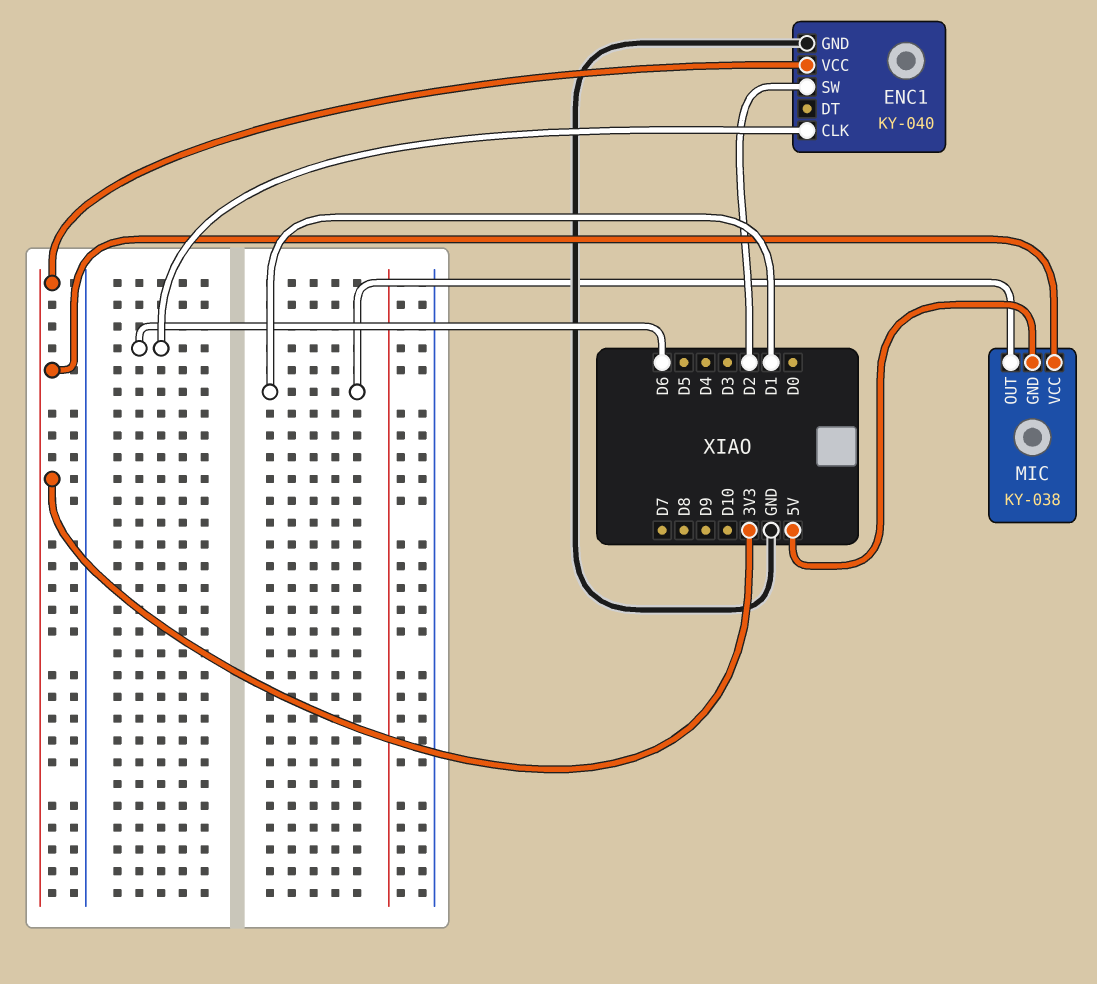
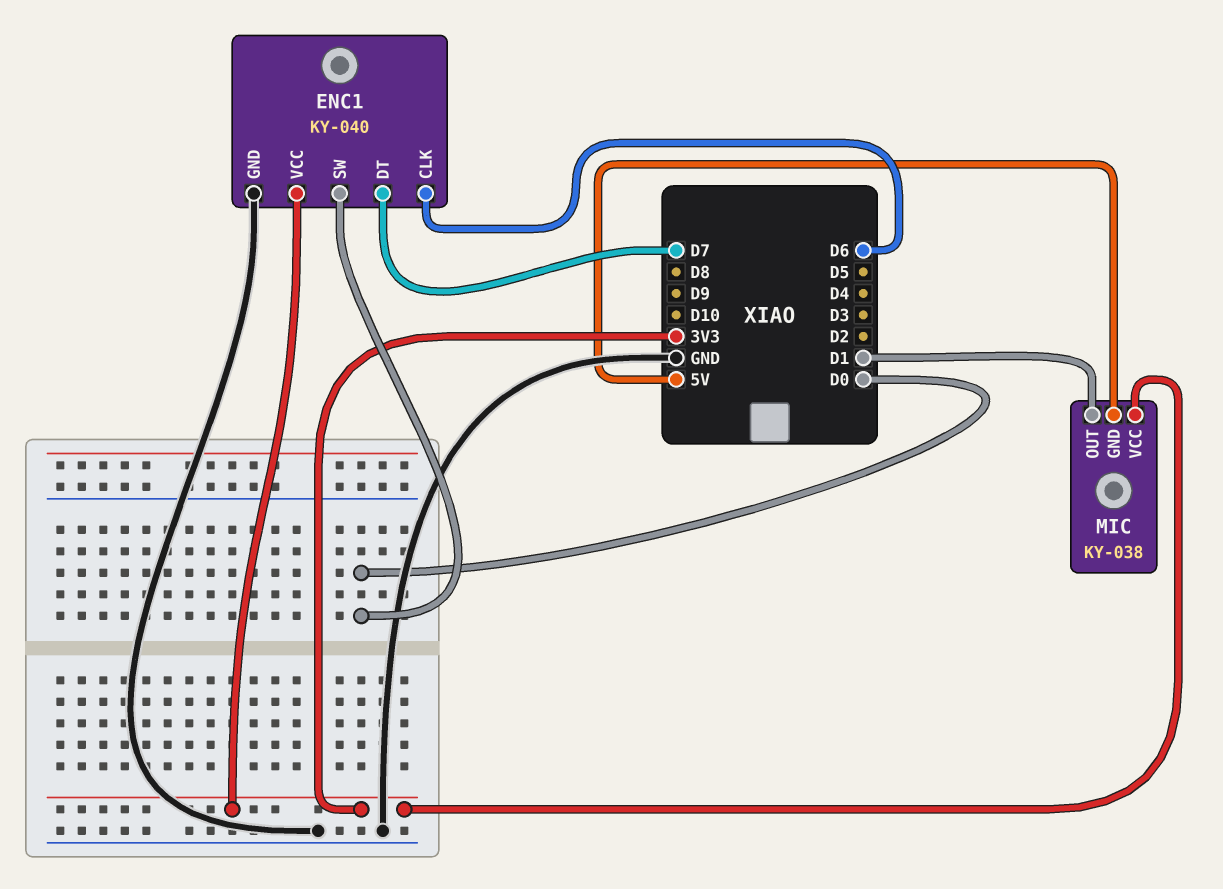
ENC1 pin DT: none -> D7
ENC1 pin SW: D2 -> D0

